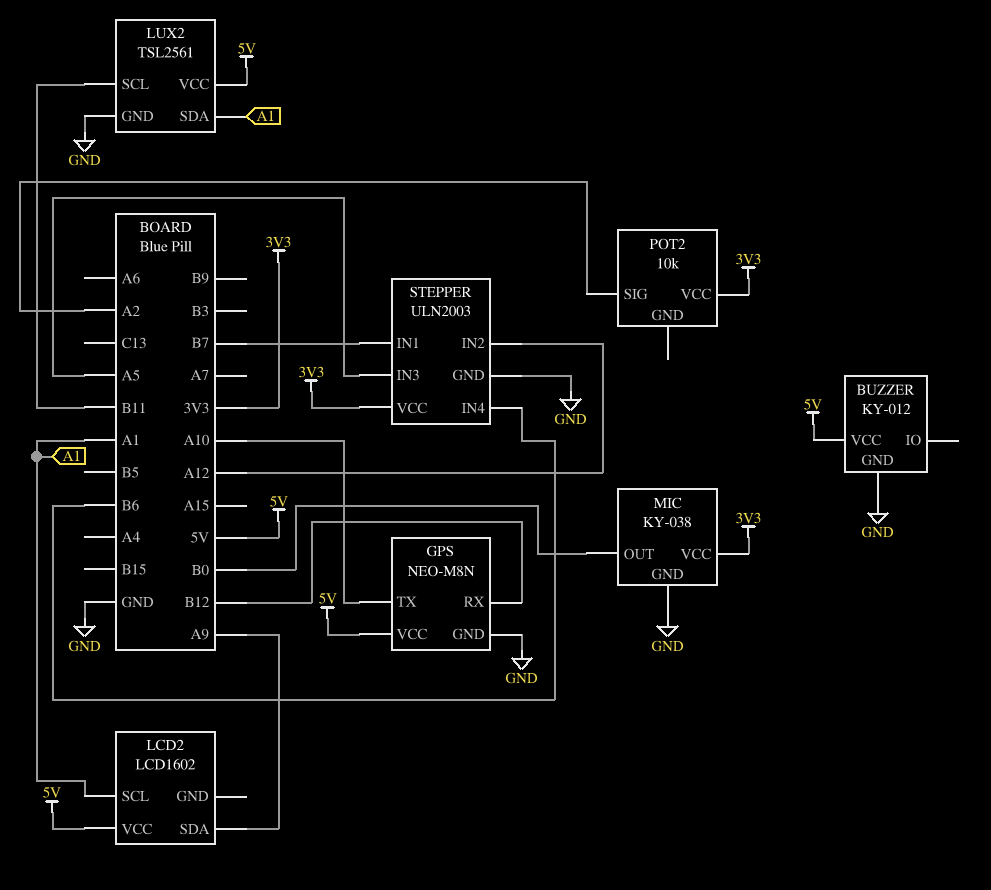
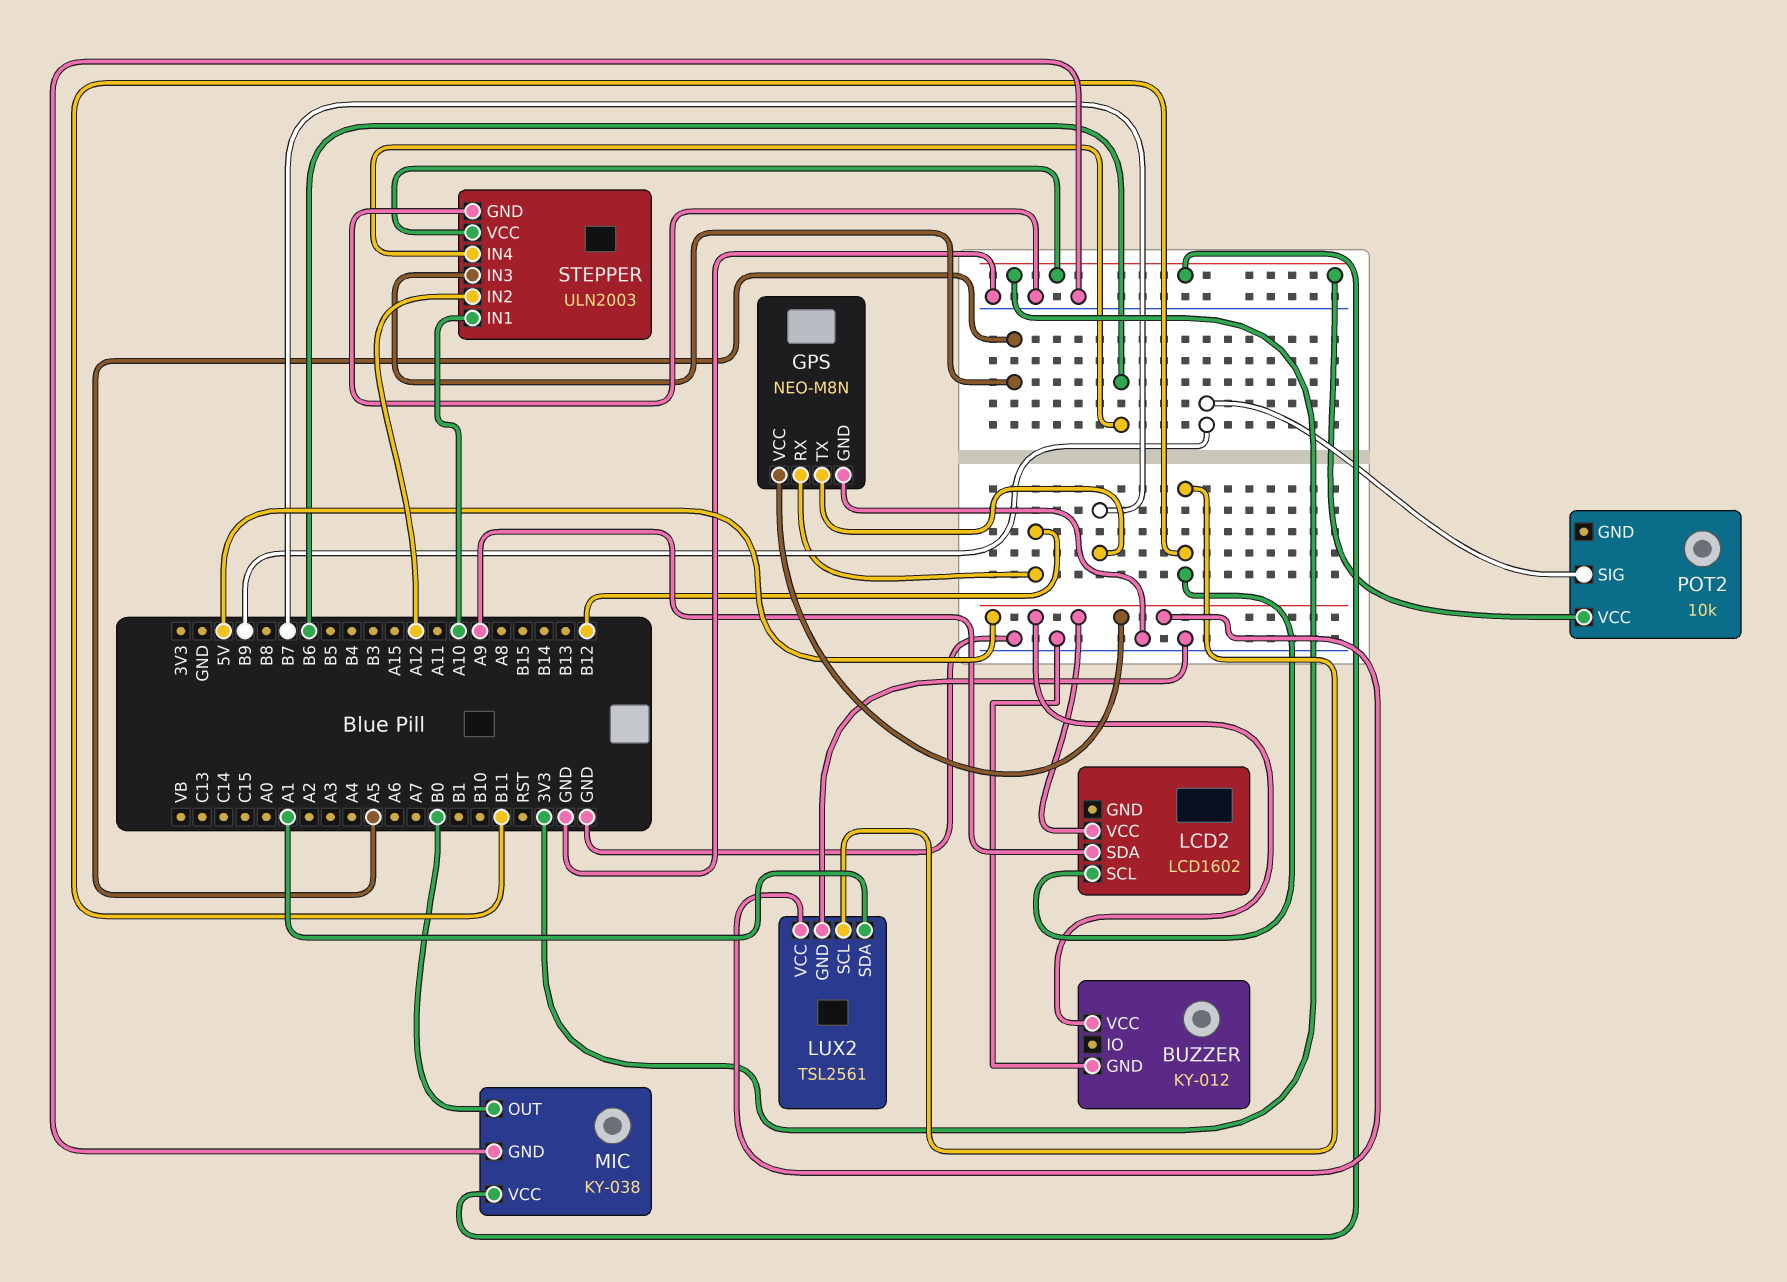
GPS pin TX: A10 -> B7
LCD2 pin SCL: A1 -> B11
POT2 pin SIG: A2 -> B9
STEPPER pin IN1: B7 -> A10

